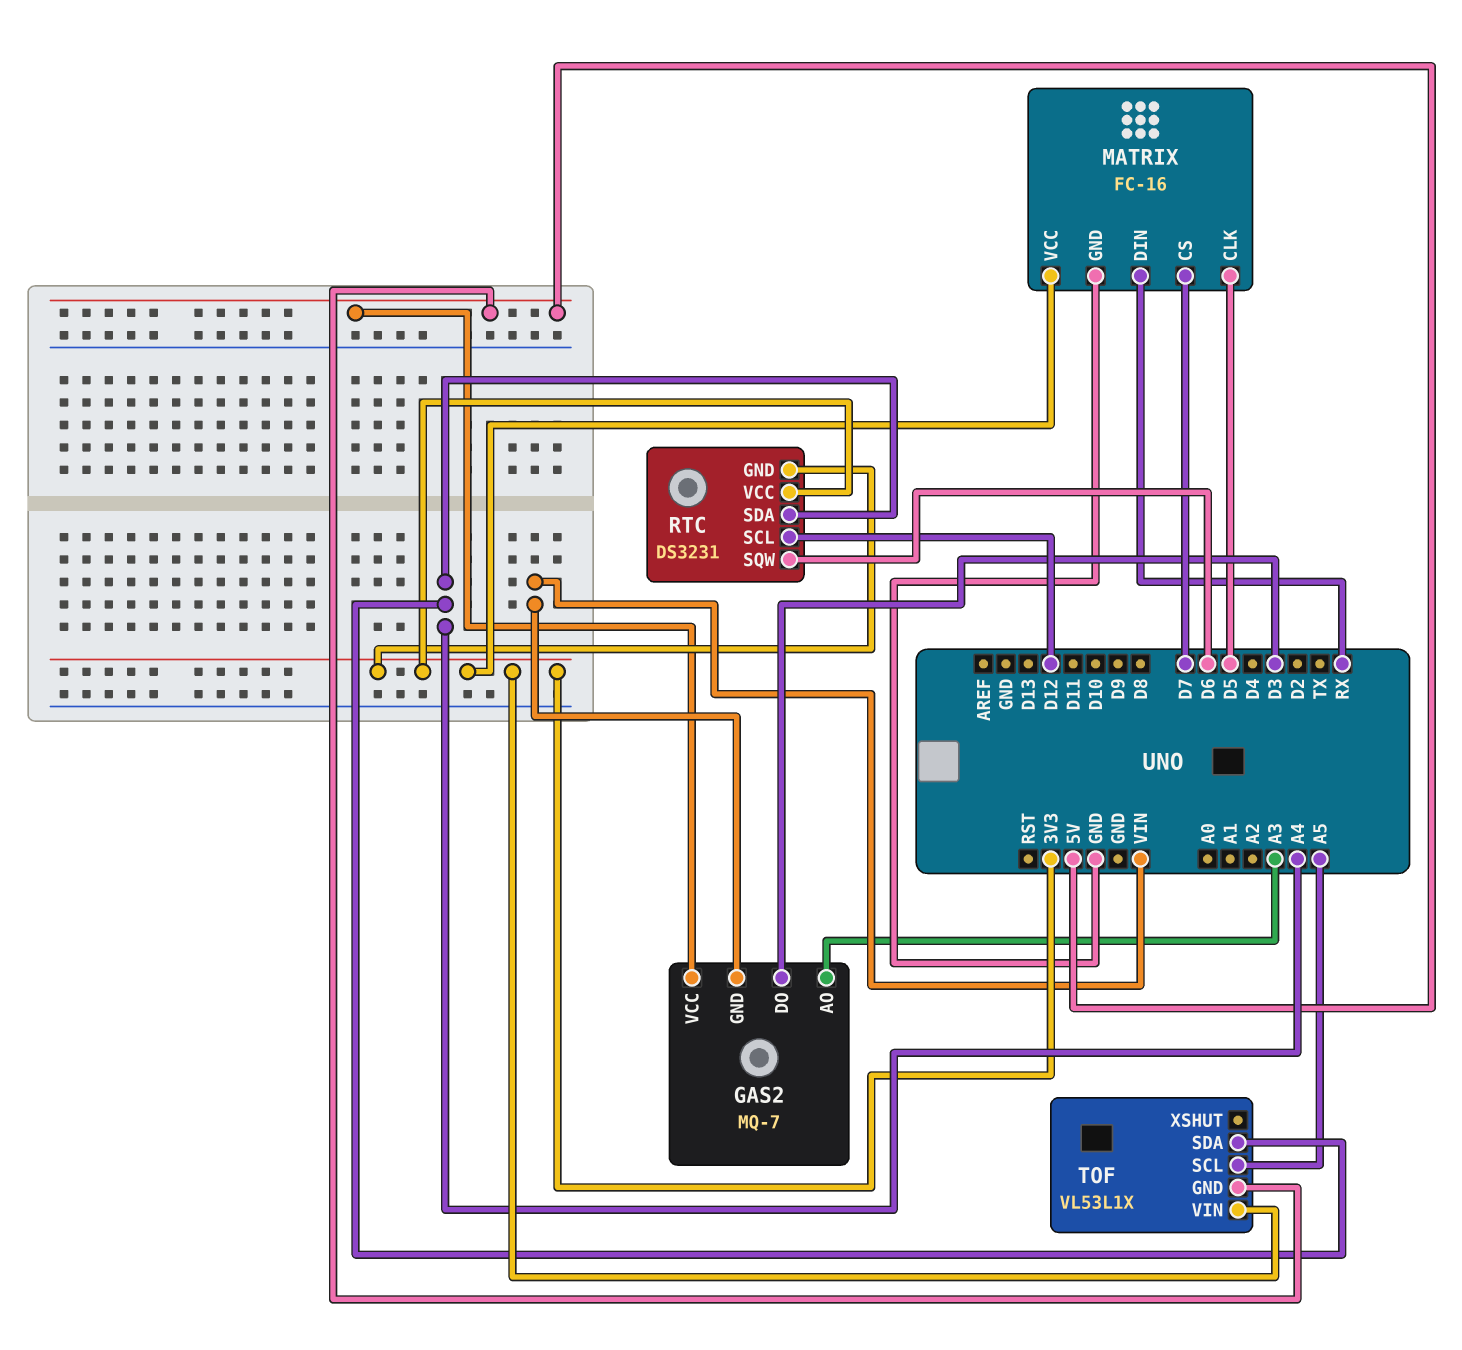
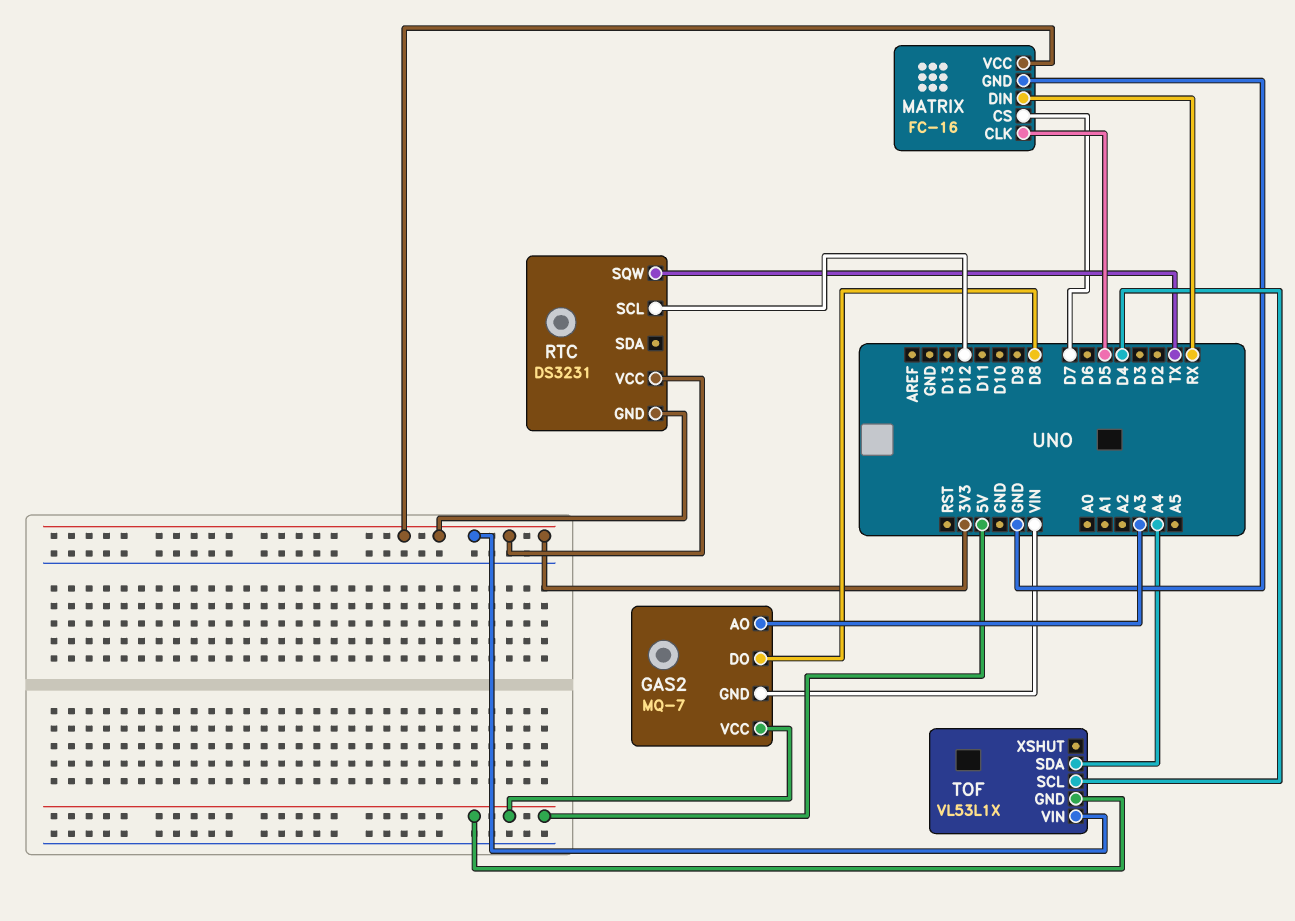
GAS2 pin DO: D3 -> D8
RTC pin SDA: A4 -> none
RTC pin SQW: D6 -> TX
TOF pin SCL: A5 -> D4

